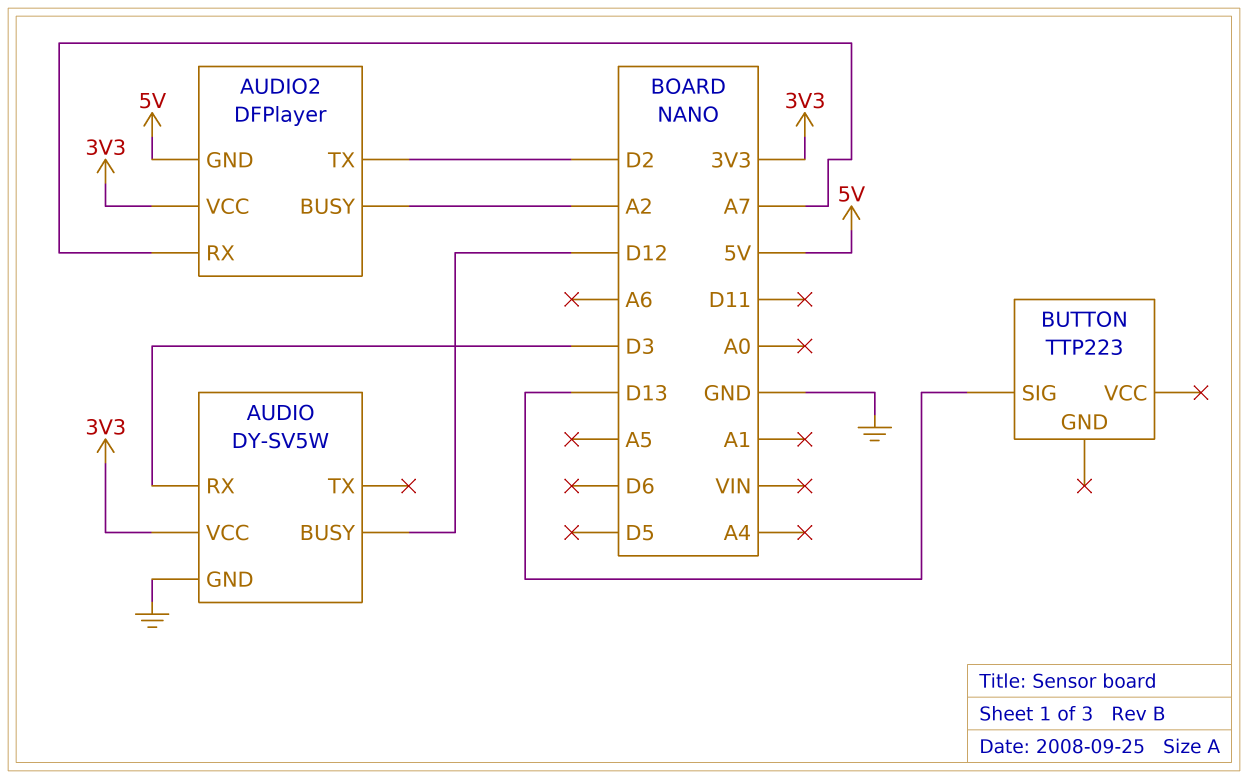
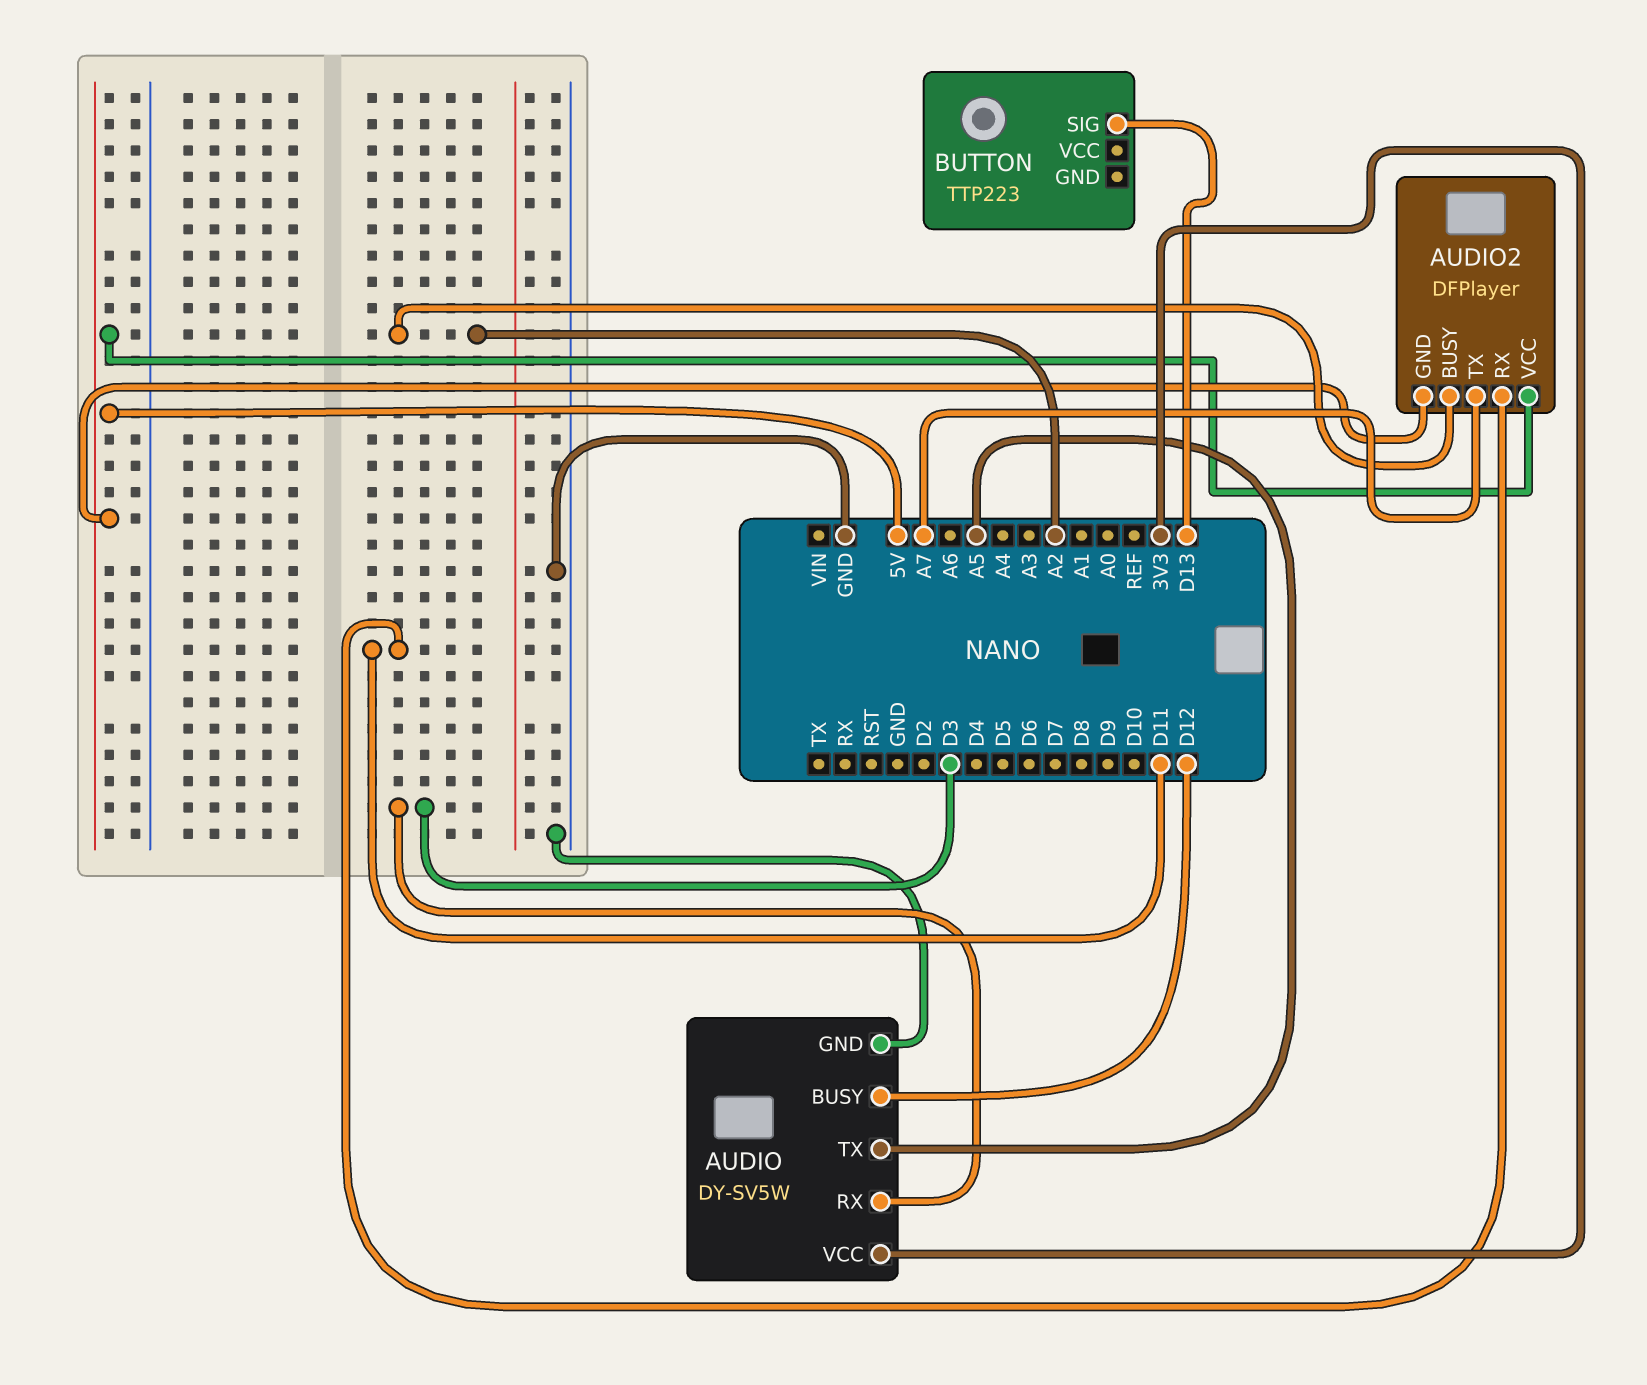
AUDIO pin TX: none -> A5
AUDIO2 pin RX: A7 -> D11
AUDIO2 pin TX: D2 -> A7
AUDIO2 pin VCC: 3V3 -> 5V

